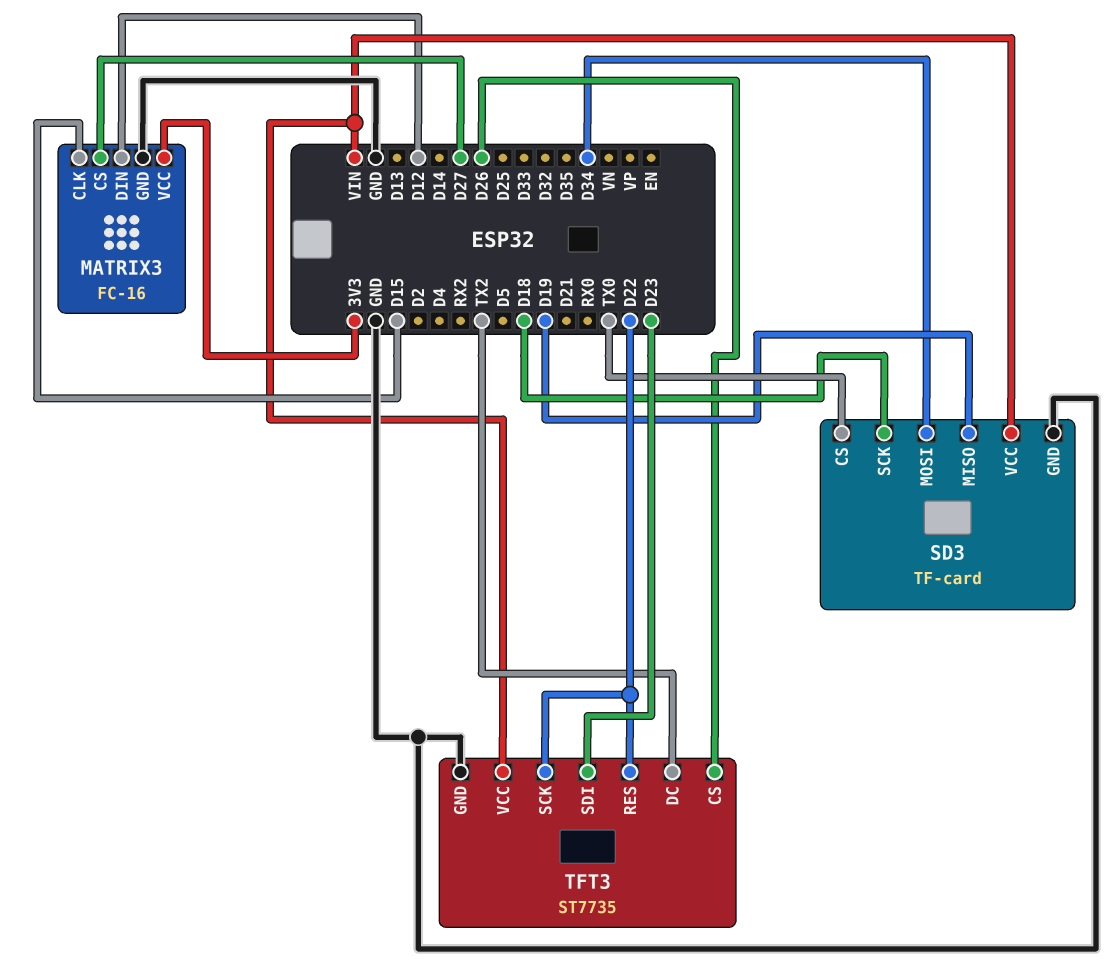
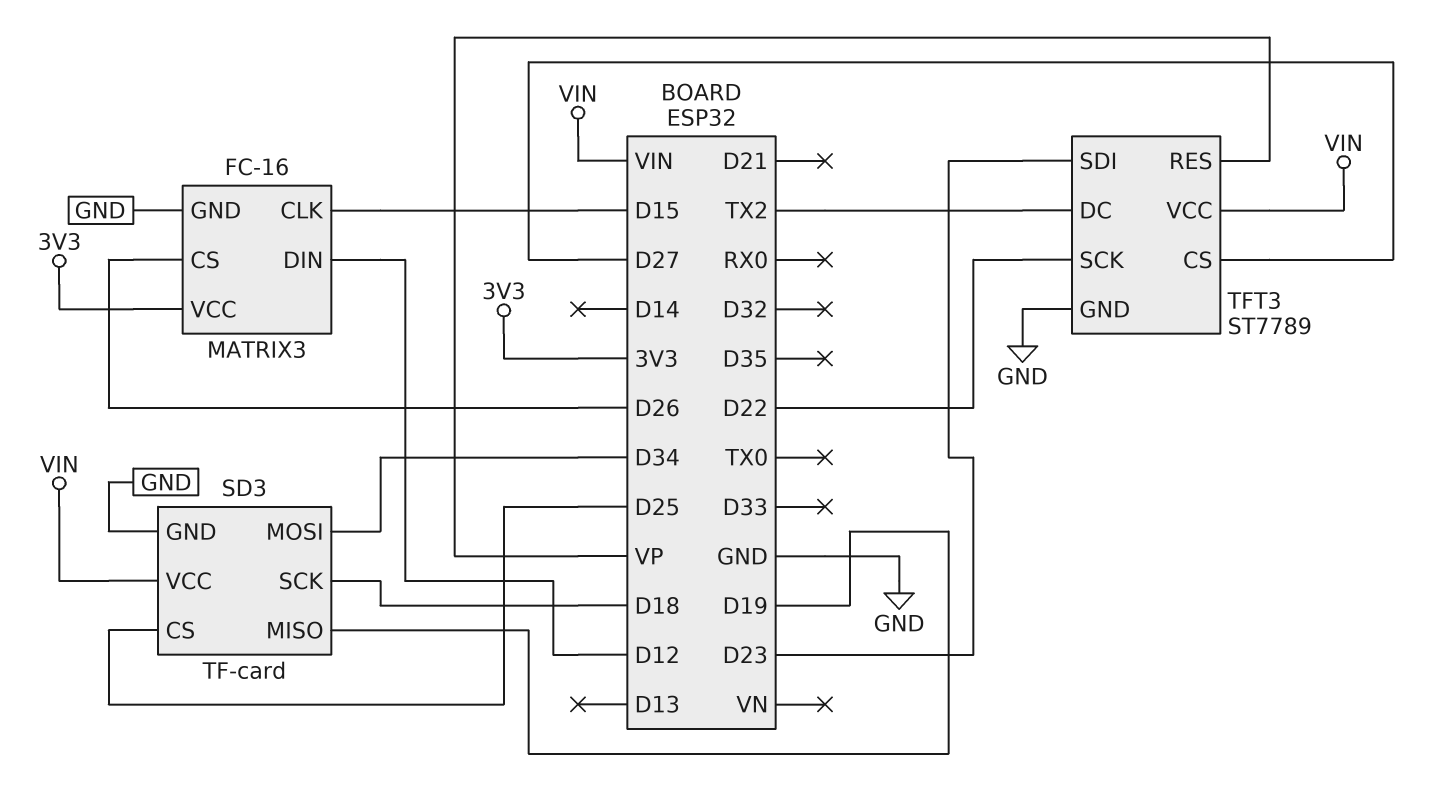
MATRIX3 pin CS: D27 -> D26
SD3 pin CS: TX0 -> D25
TFT3: ST7735 -> ST7789
TFT3 pin CS: D26 -> D27
TFT3 pin RES: D22 -> VP

